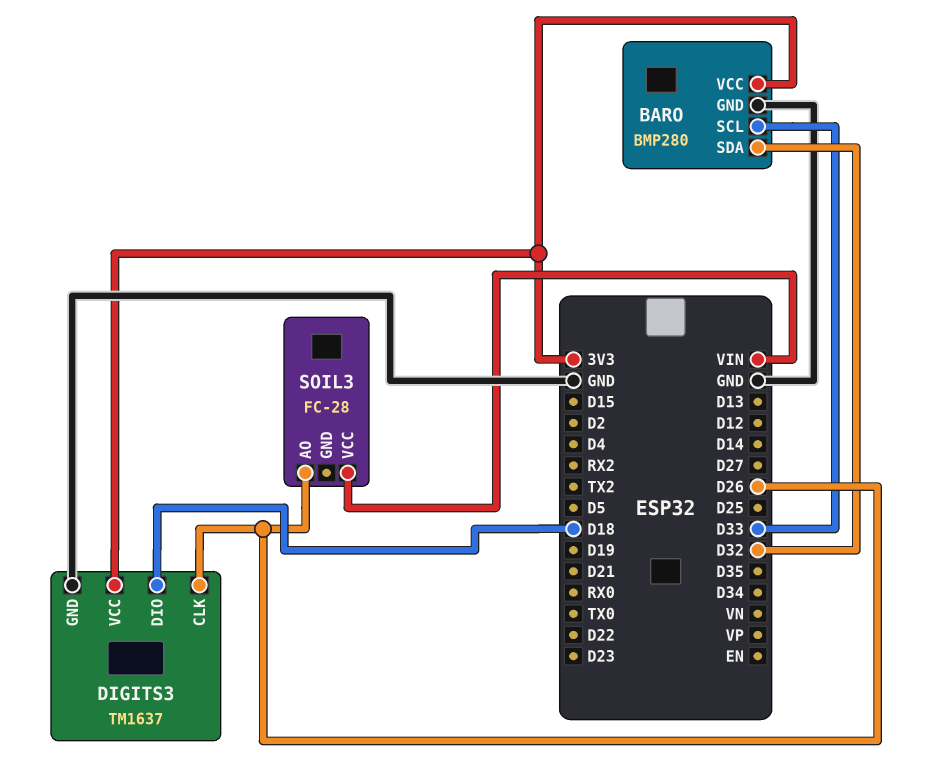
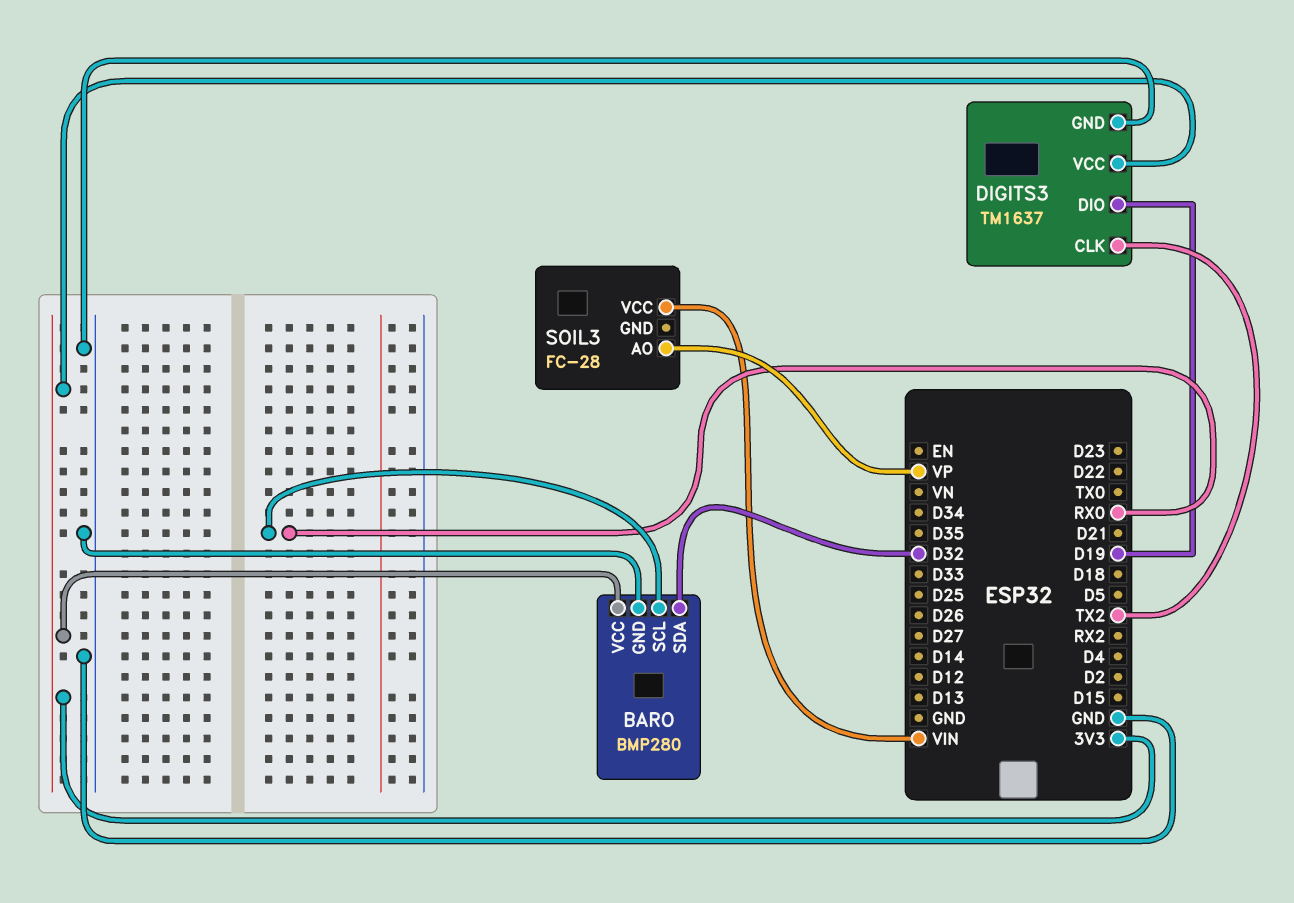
BARO pin SCL: D33 -> RX0
DIGITS3 pin CLK: D26 -> TX2
DIGITS3 pin DIO: D18 -> D19
SOIL3 pin AO: D26 -> VP

